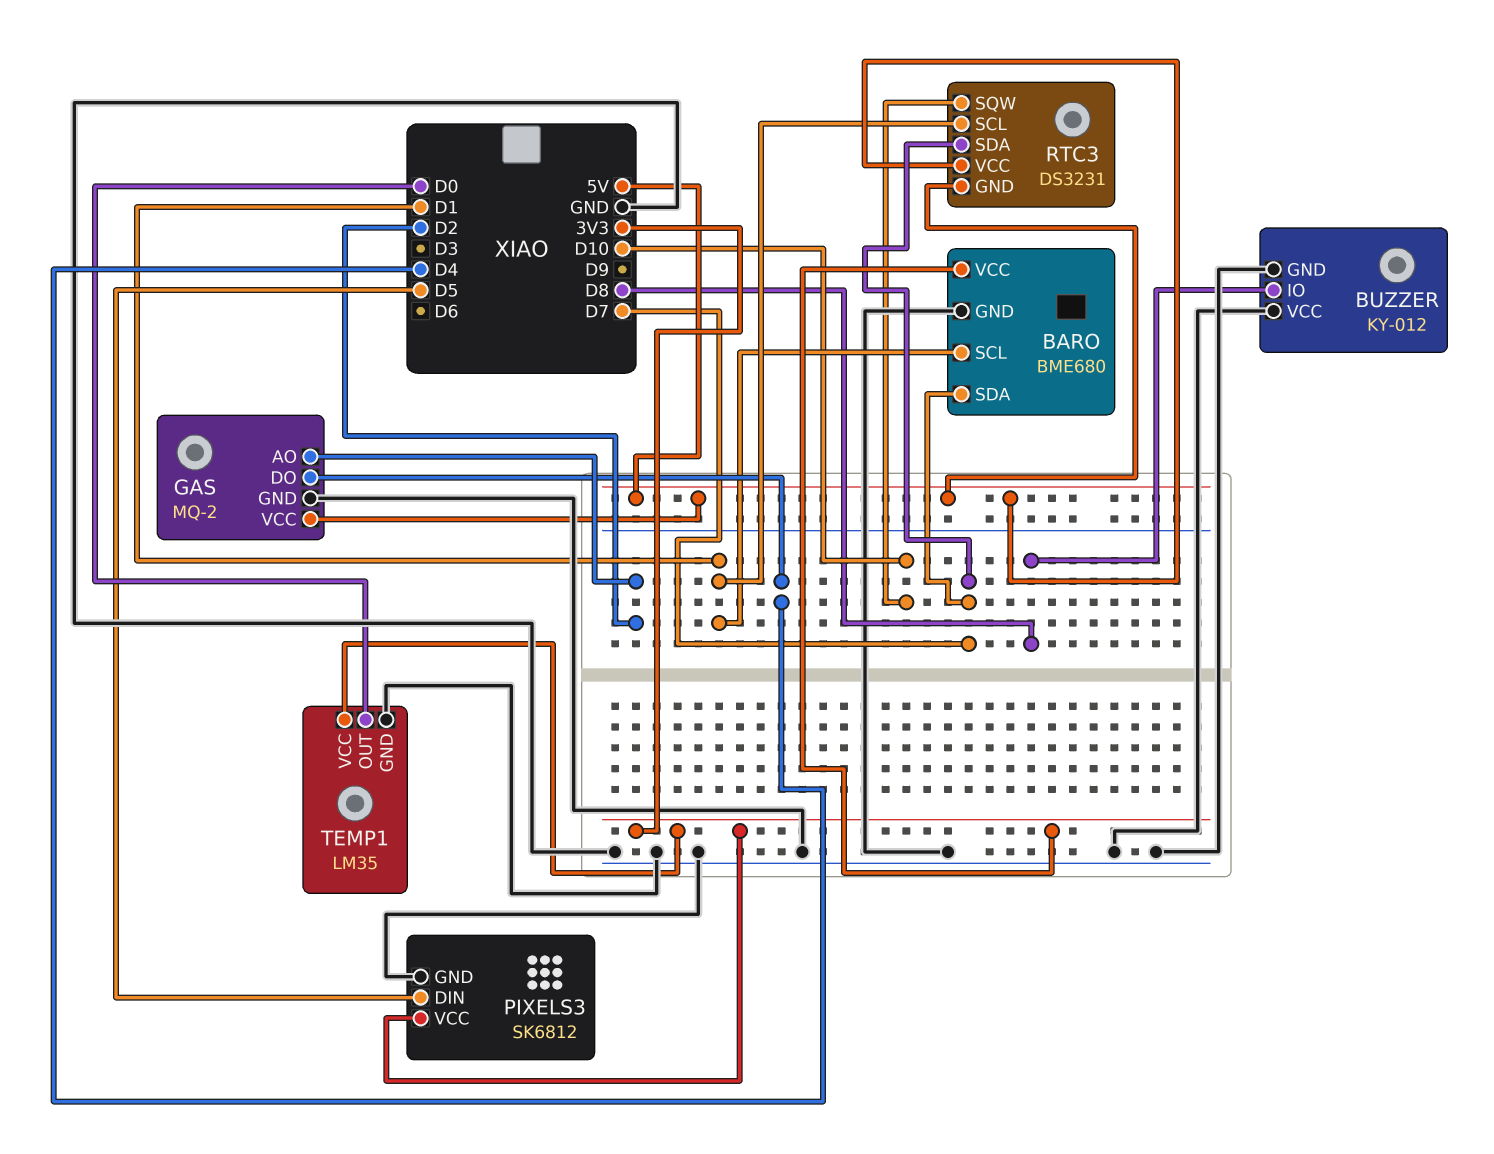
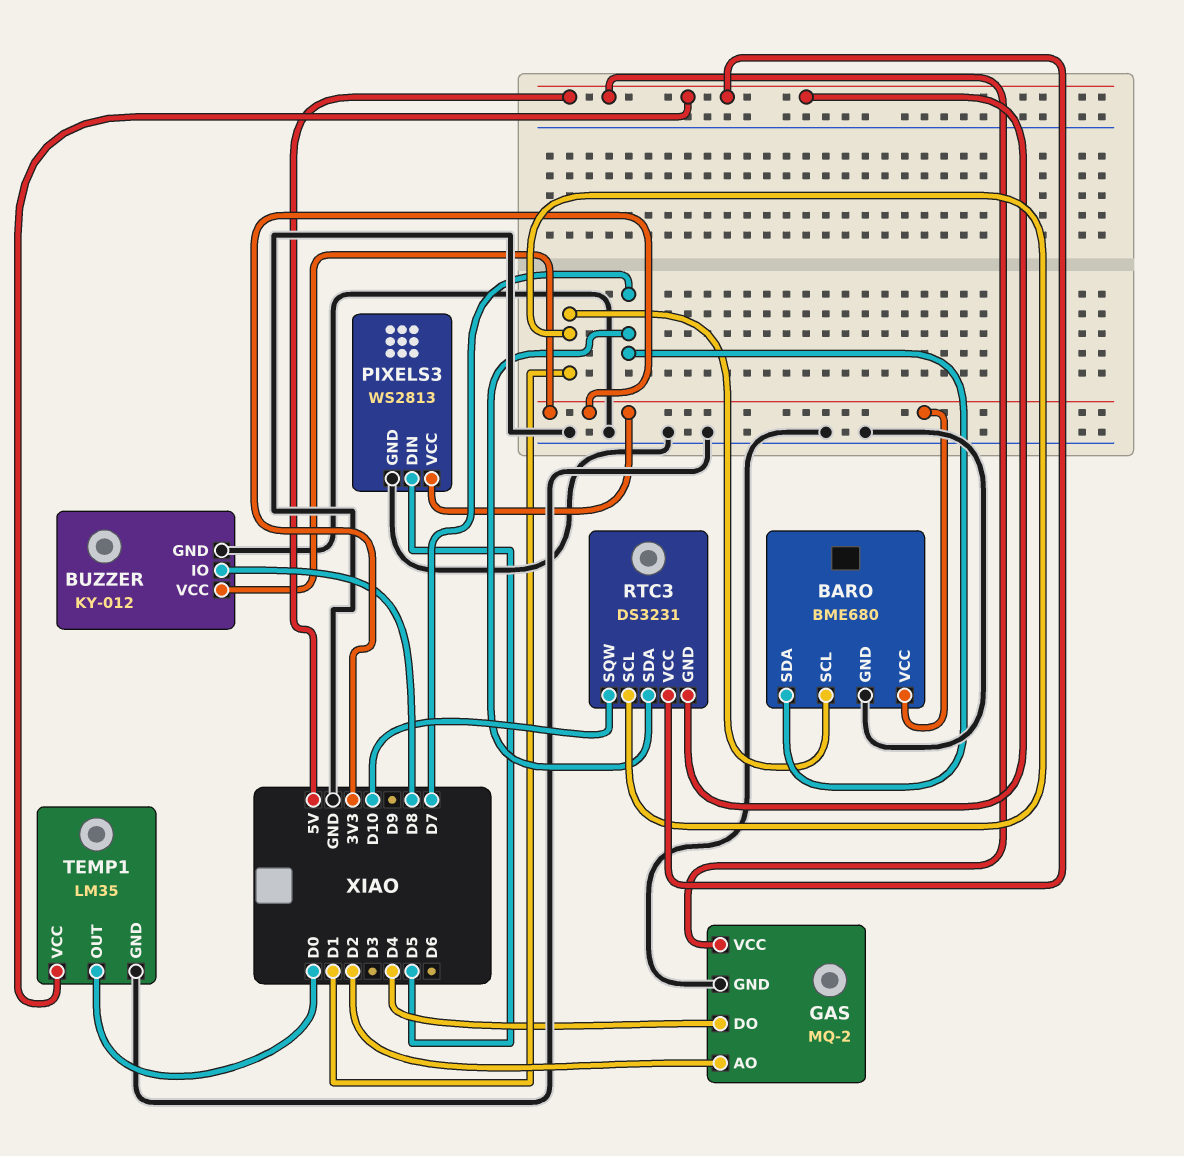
BUZZER pin VCC: GND -> 3V3
PIXELS3: SK6812 -> WS2813
TEMP1 pin VCC: 3V3 -> 5V

